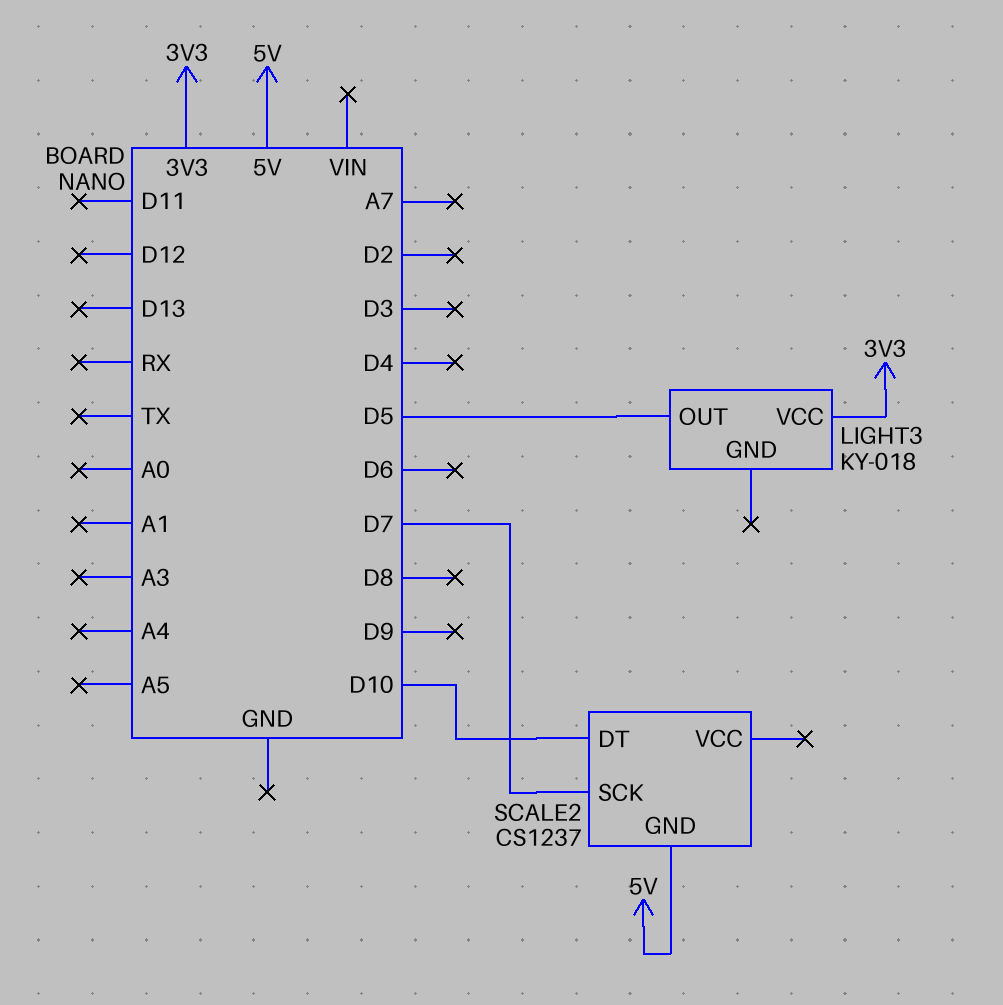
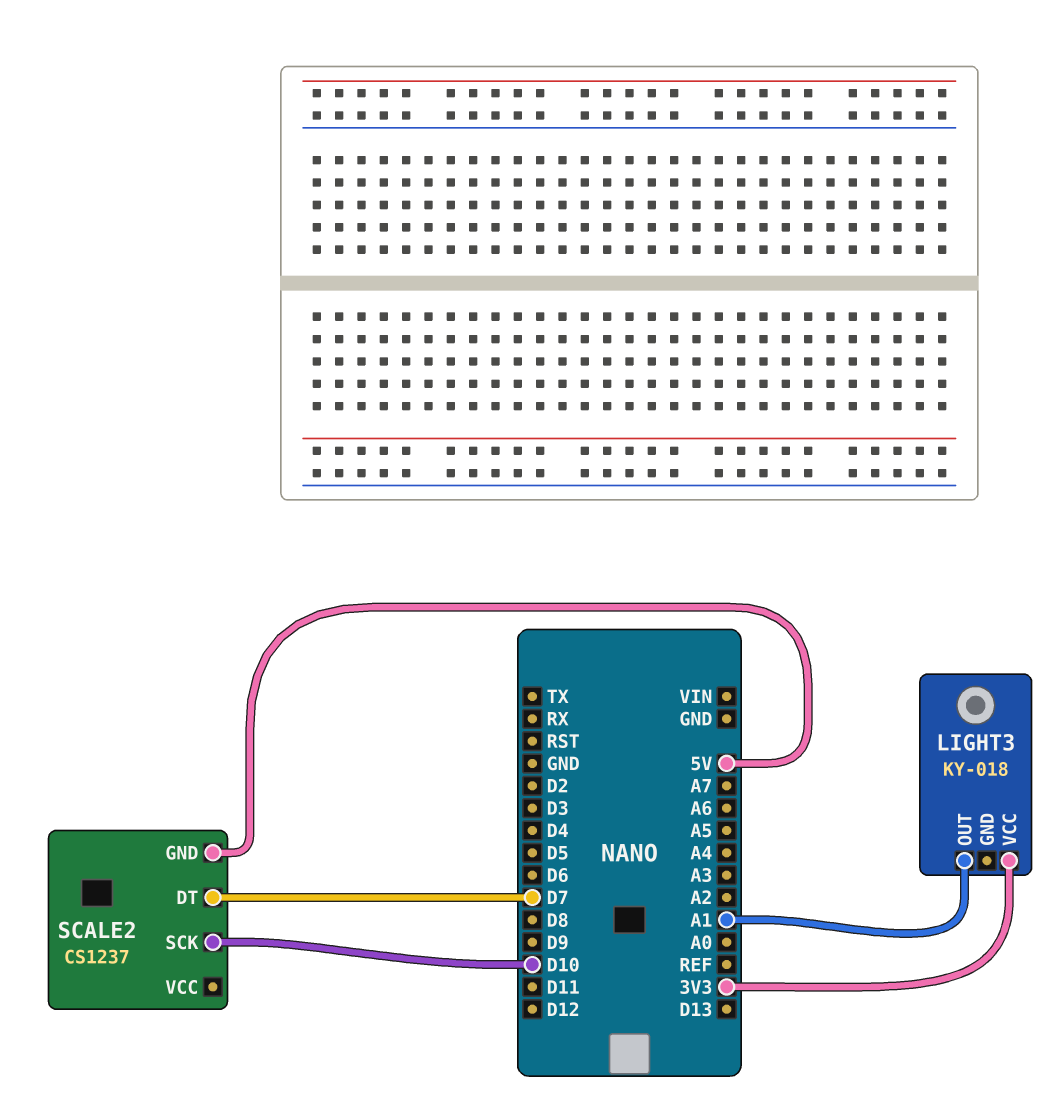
LIGHT3 pin OUT: D5 -> A1
SCALE2 pin DT: D10 -> D7
SCALE2 pin SCK: D7 -> D10

